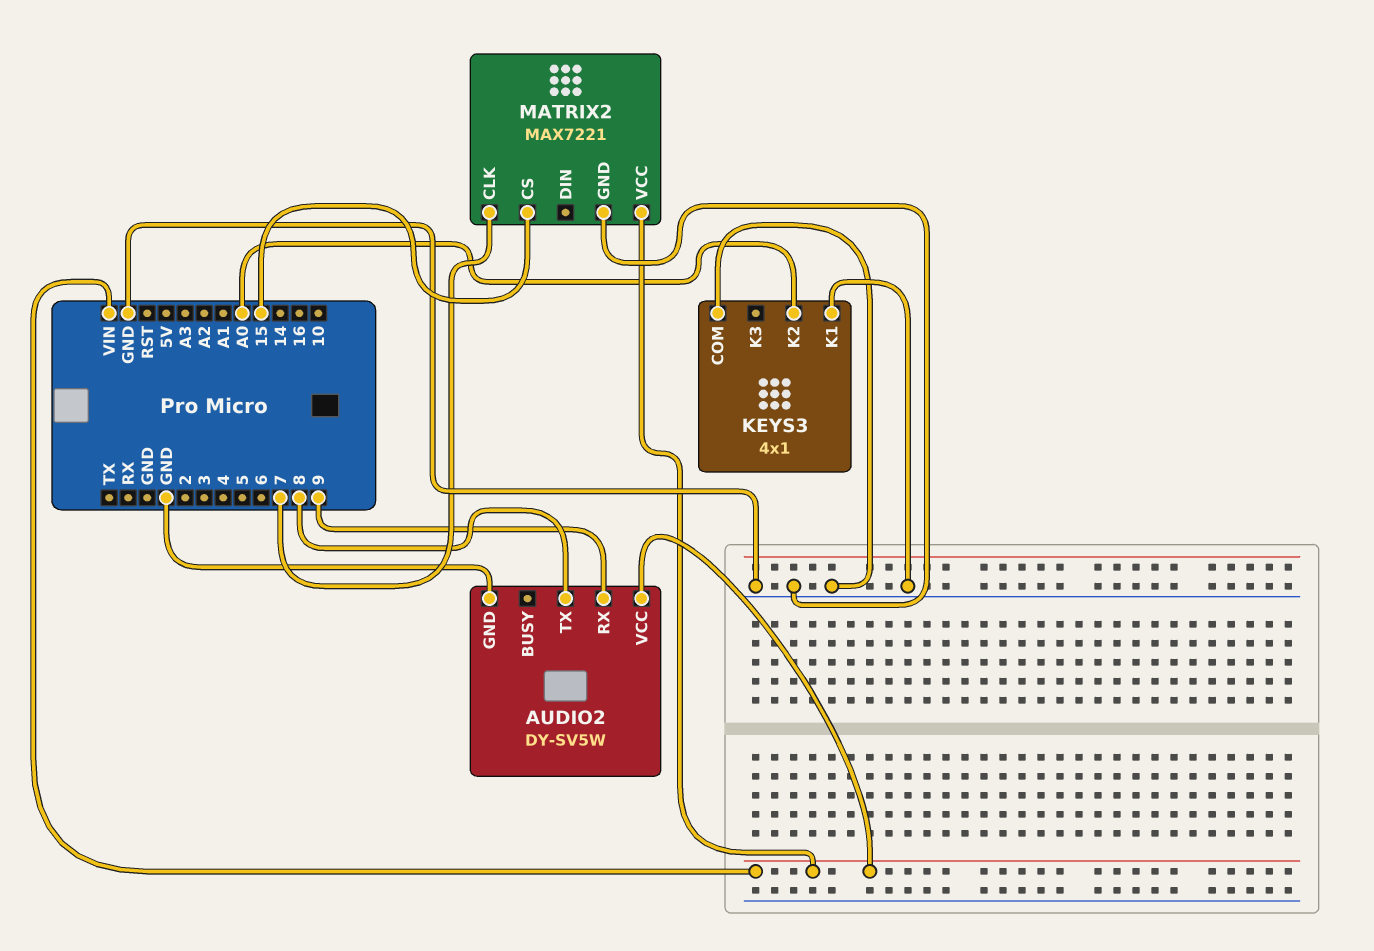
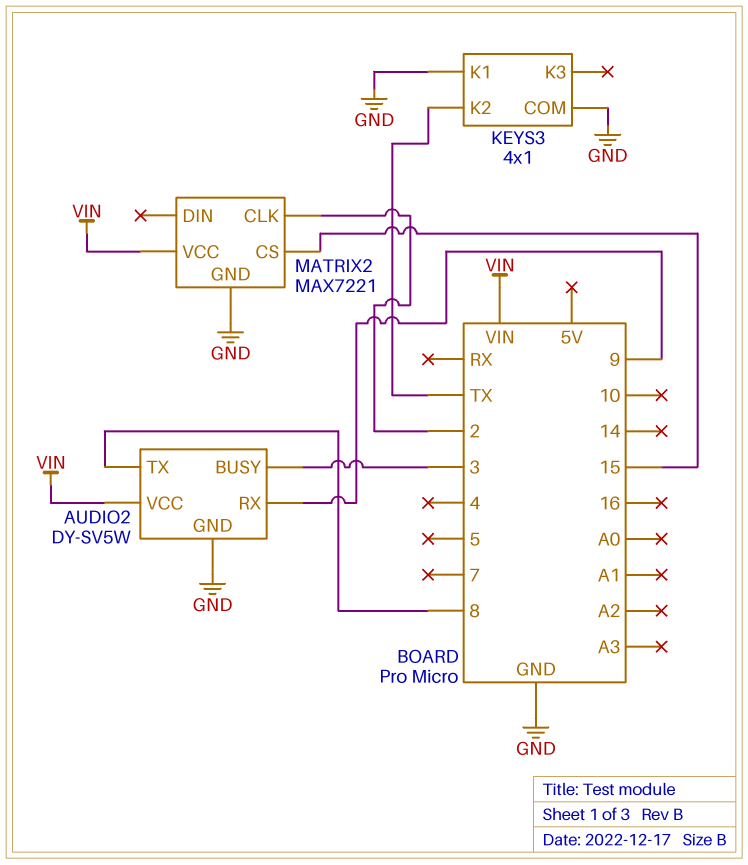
AUDIO2 pin BUSY: none -> 3
KEYS3 pin K2: A0 -> TX
MATRIX2 pin CLK: 7 -> 2

